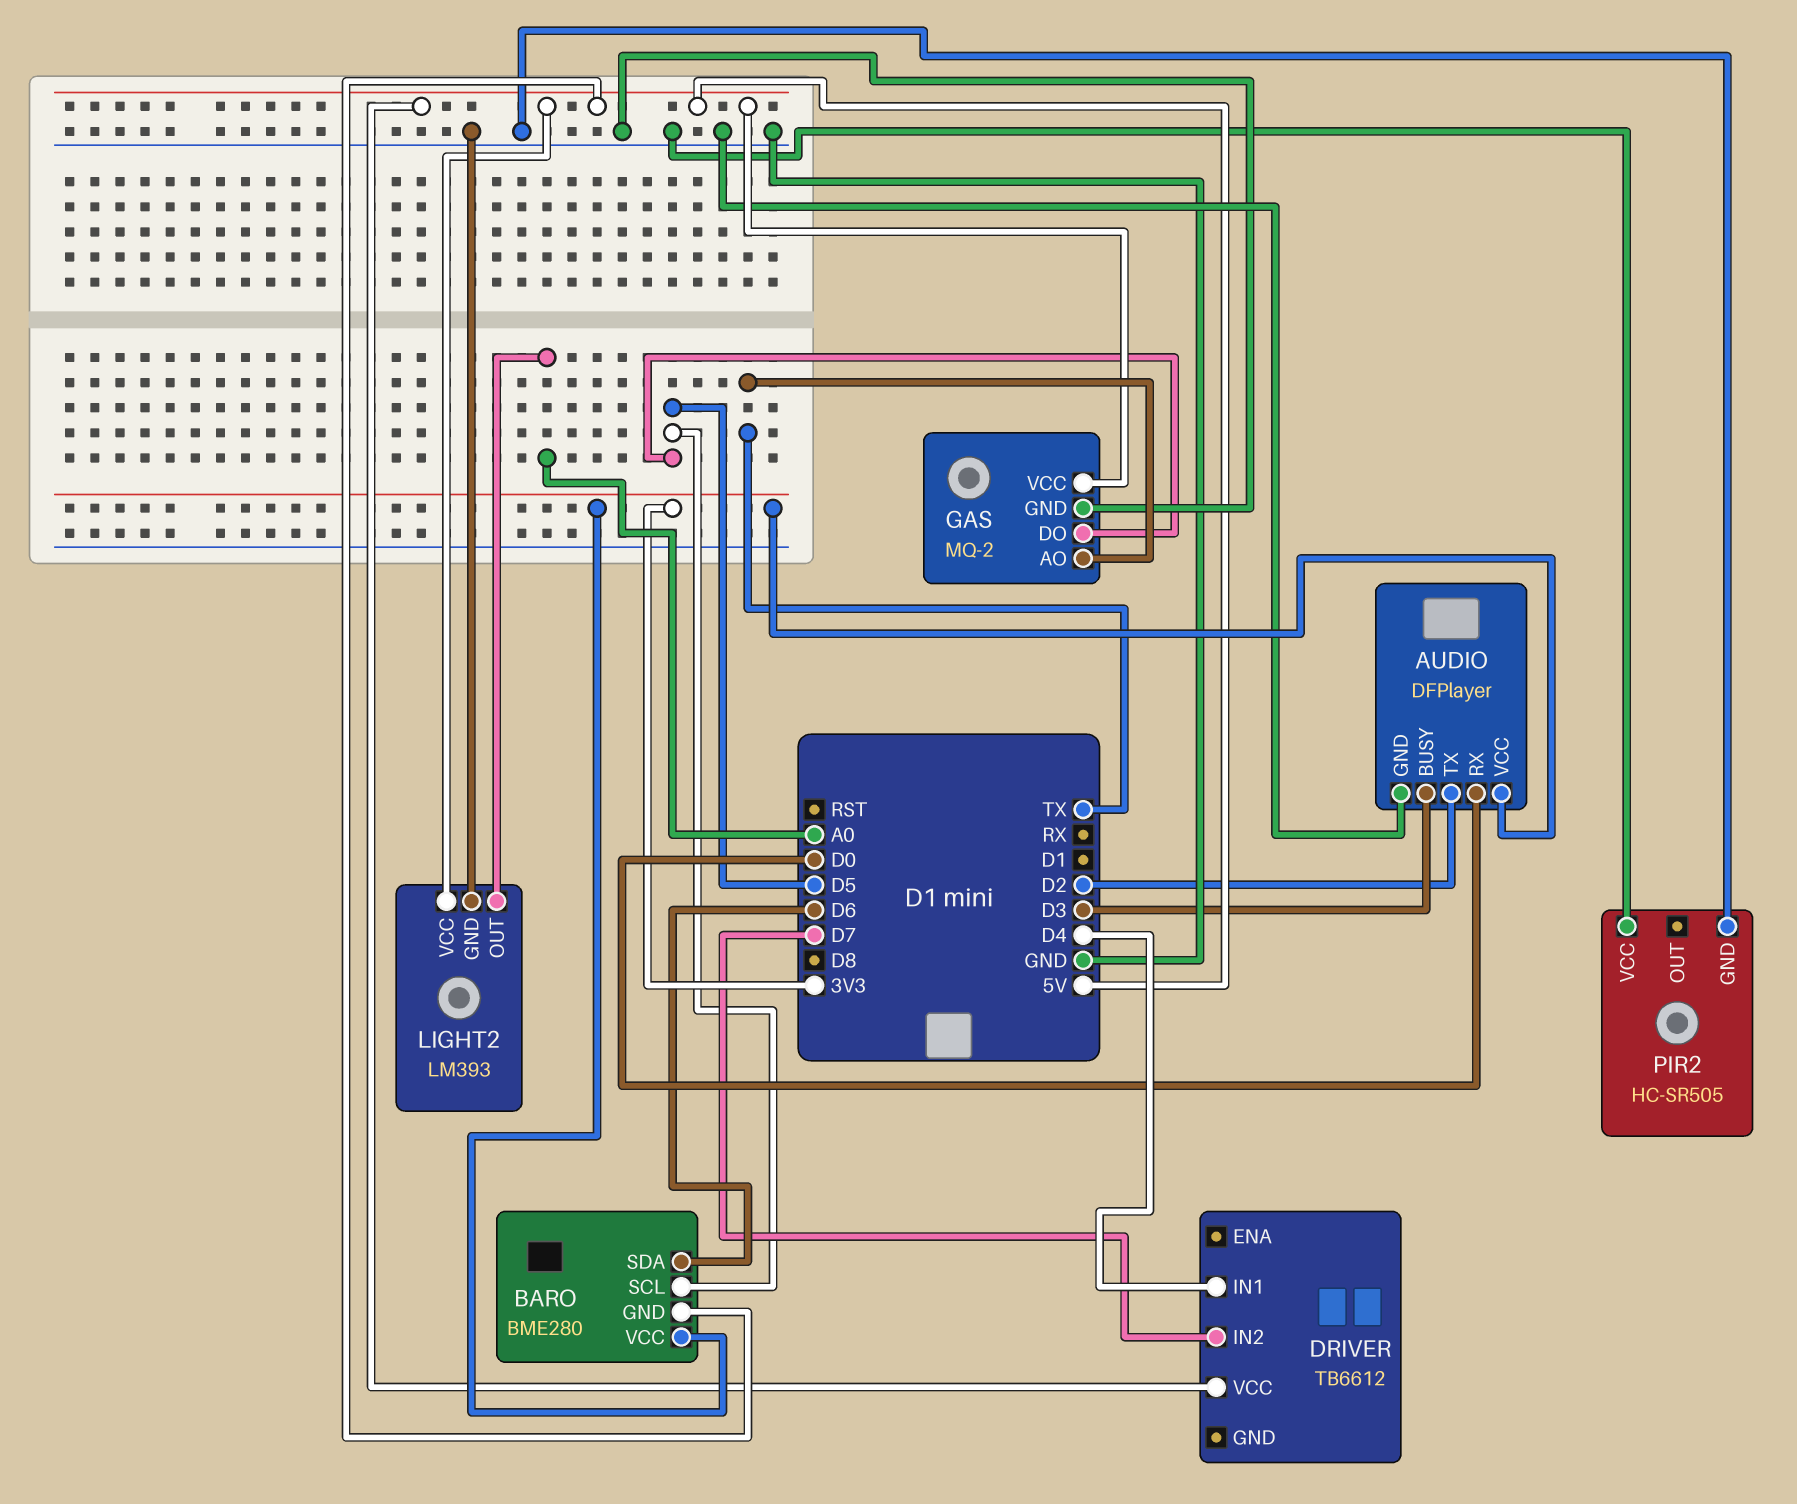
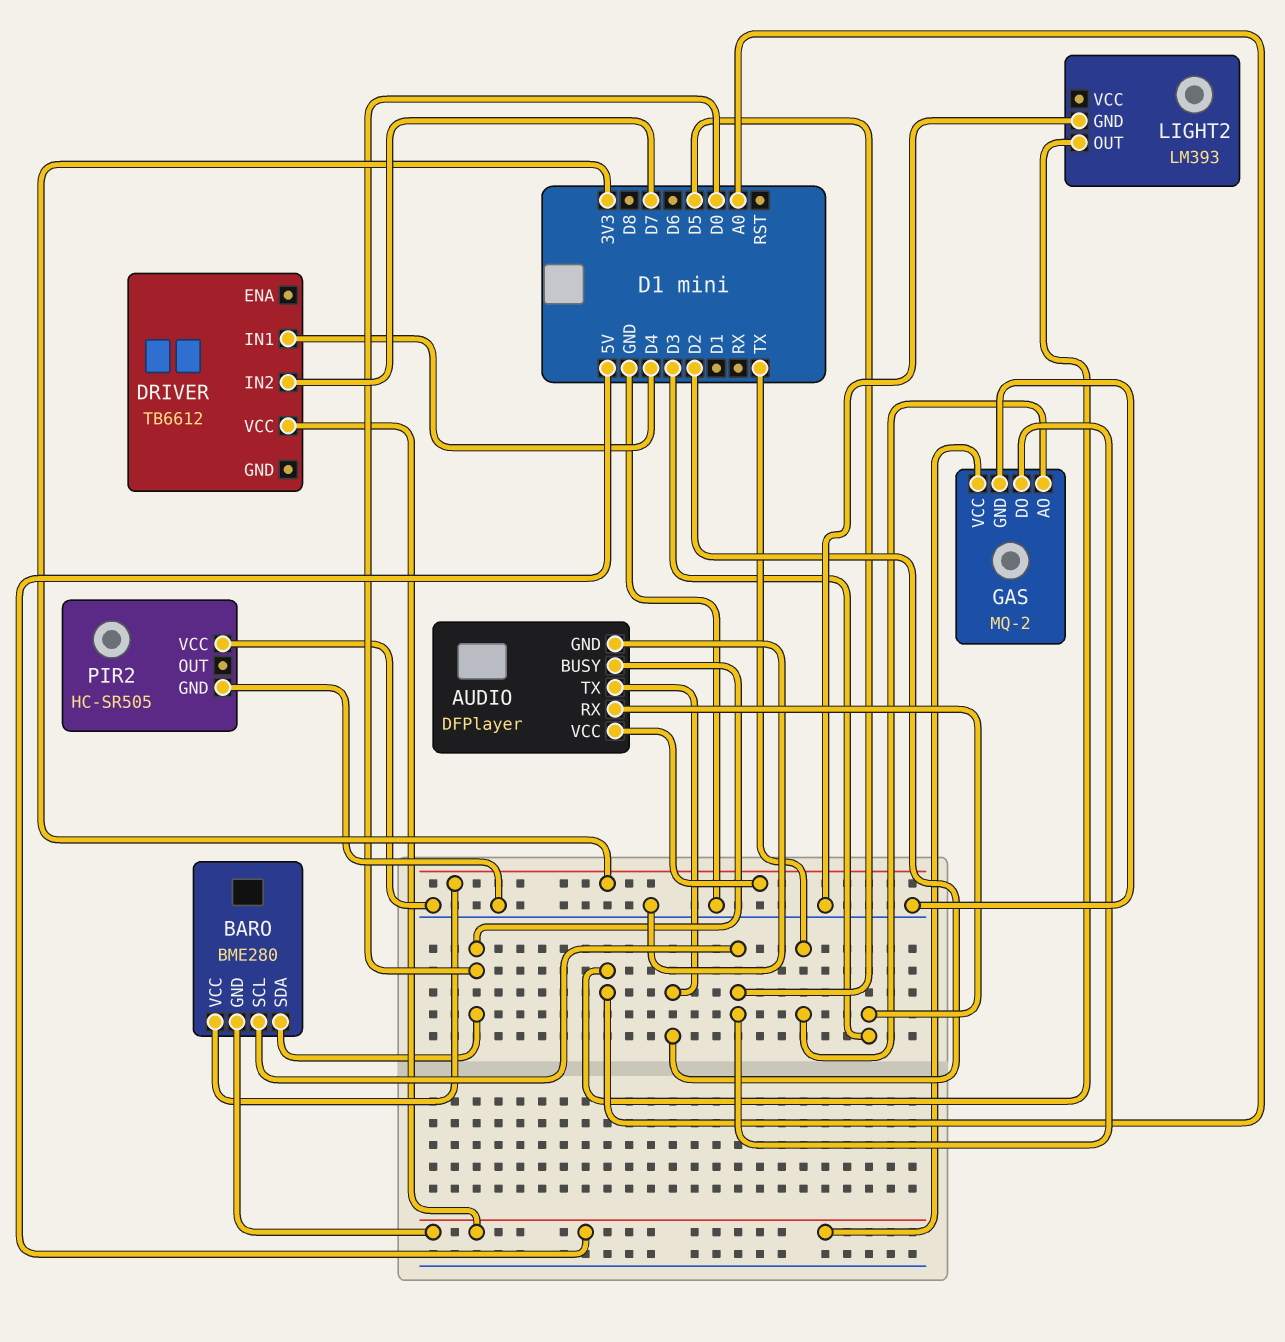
AUDIO pin BUSY: D3 -> D0
AUDIO pin RX: D0 -> D3
BARO pin SDA: D6 -> D0
LIGHT2 pin VCC: 5V -> none

